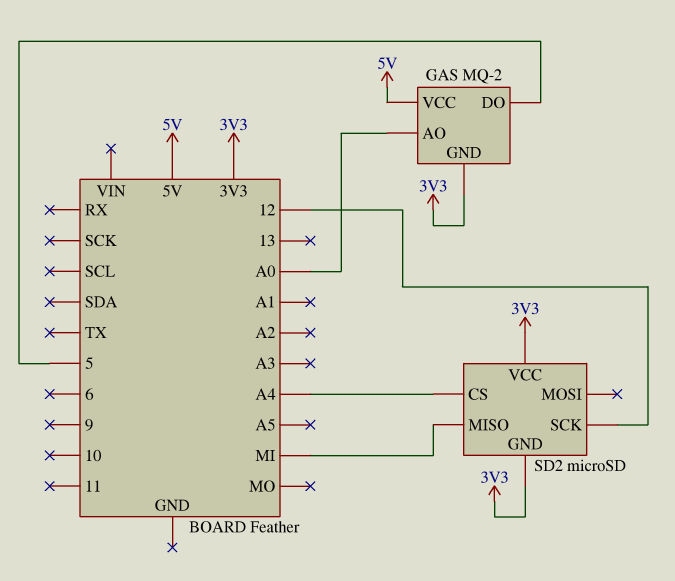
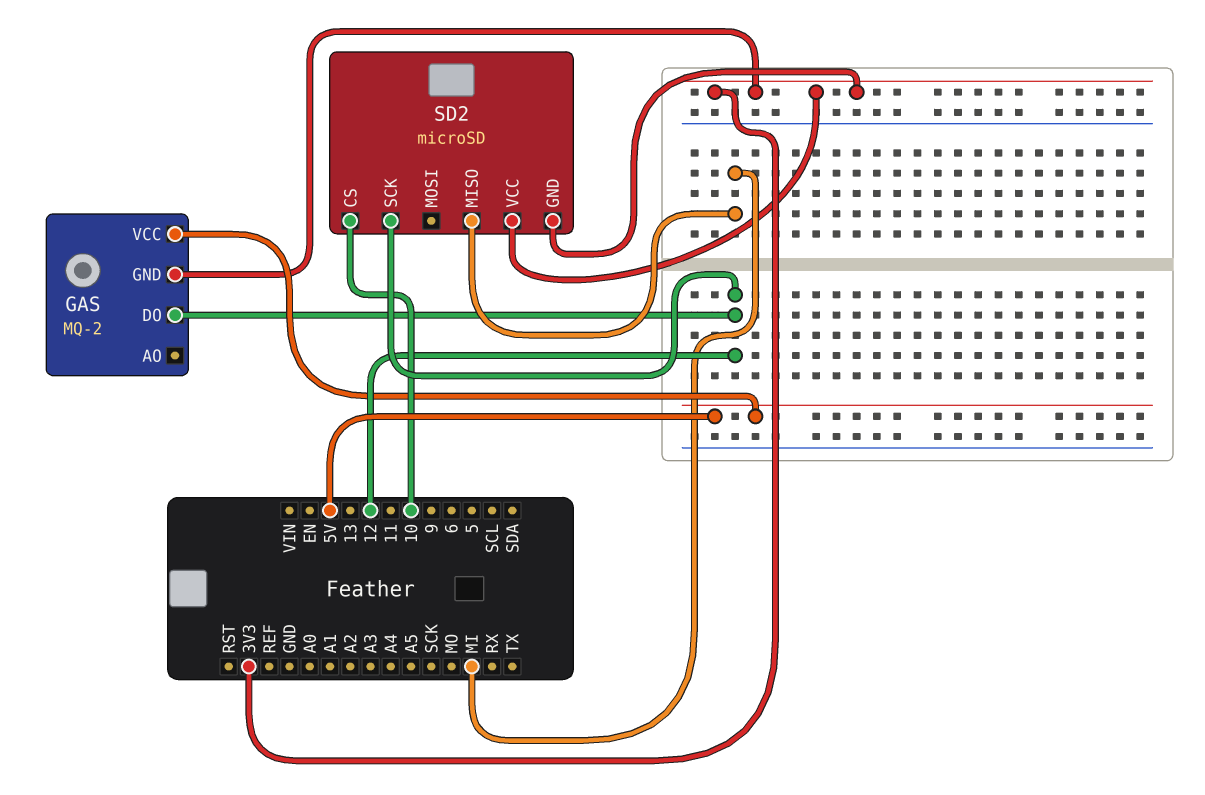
GAS pin AO: A0 -> none
GAS pin DO: 5 -> 12
SD2 pin CS: A4 -> 10

